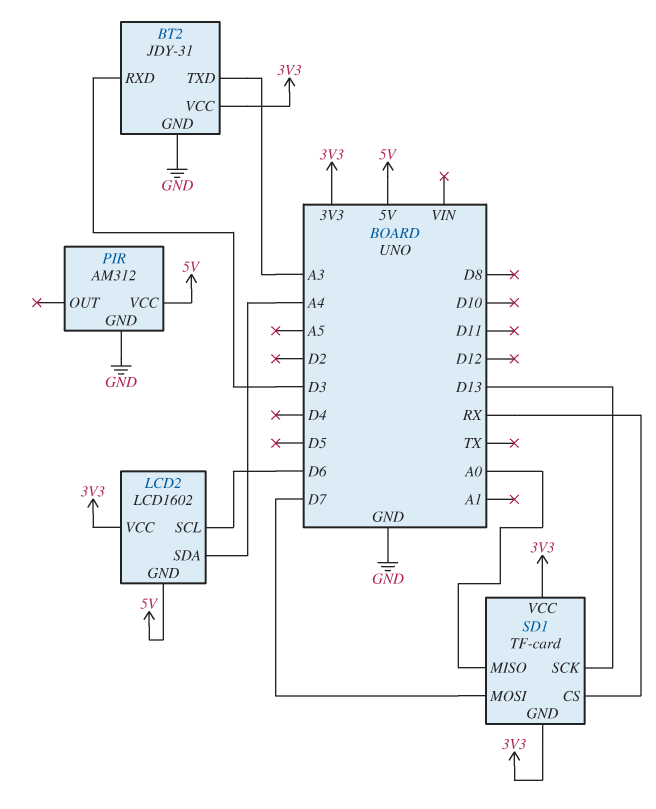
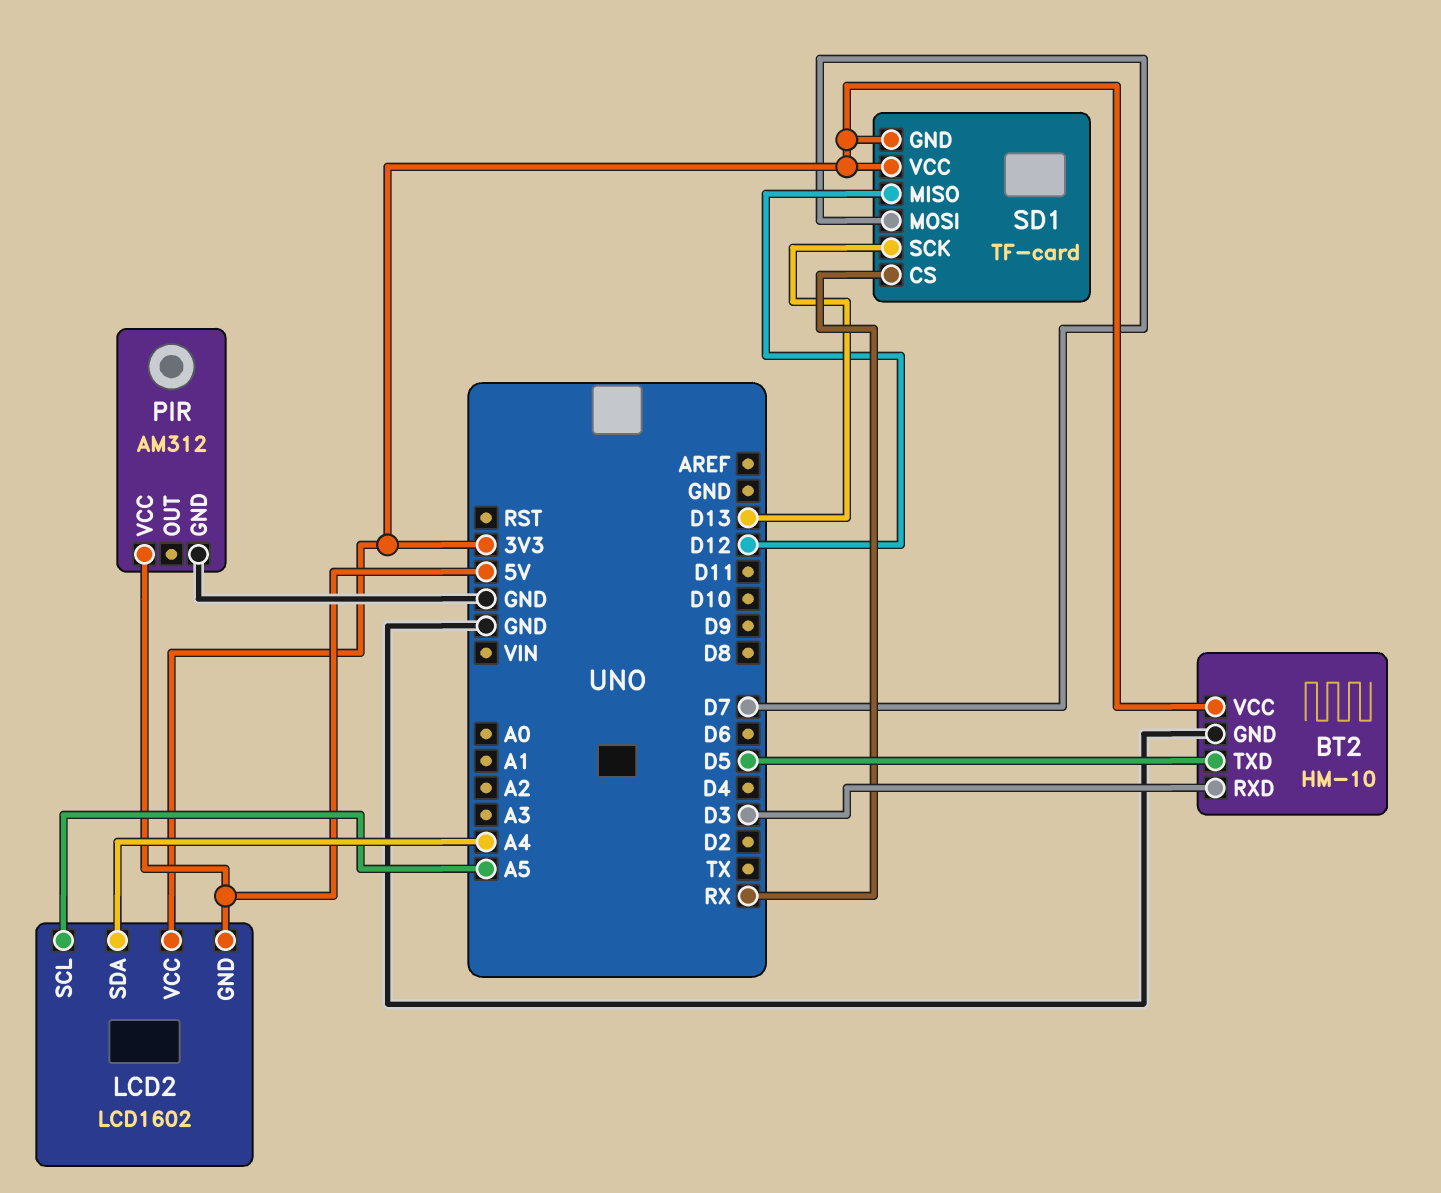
BT2: JDY-31 -> HM-10
BT2 pin TXD: A3 -> D5
LCD2 pin SCL: D6 -> A5
SD1 pin MISO: A0 -> D12

